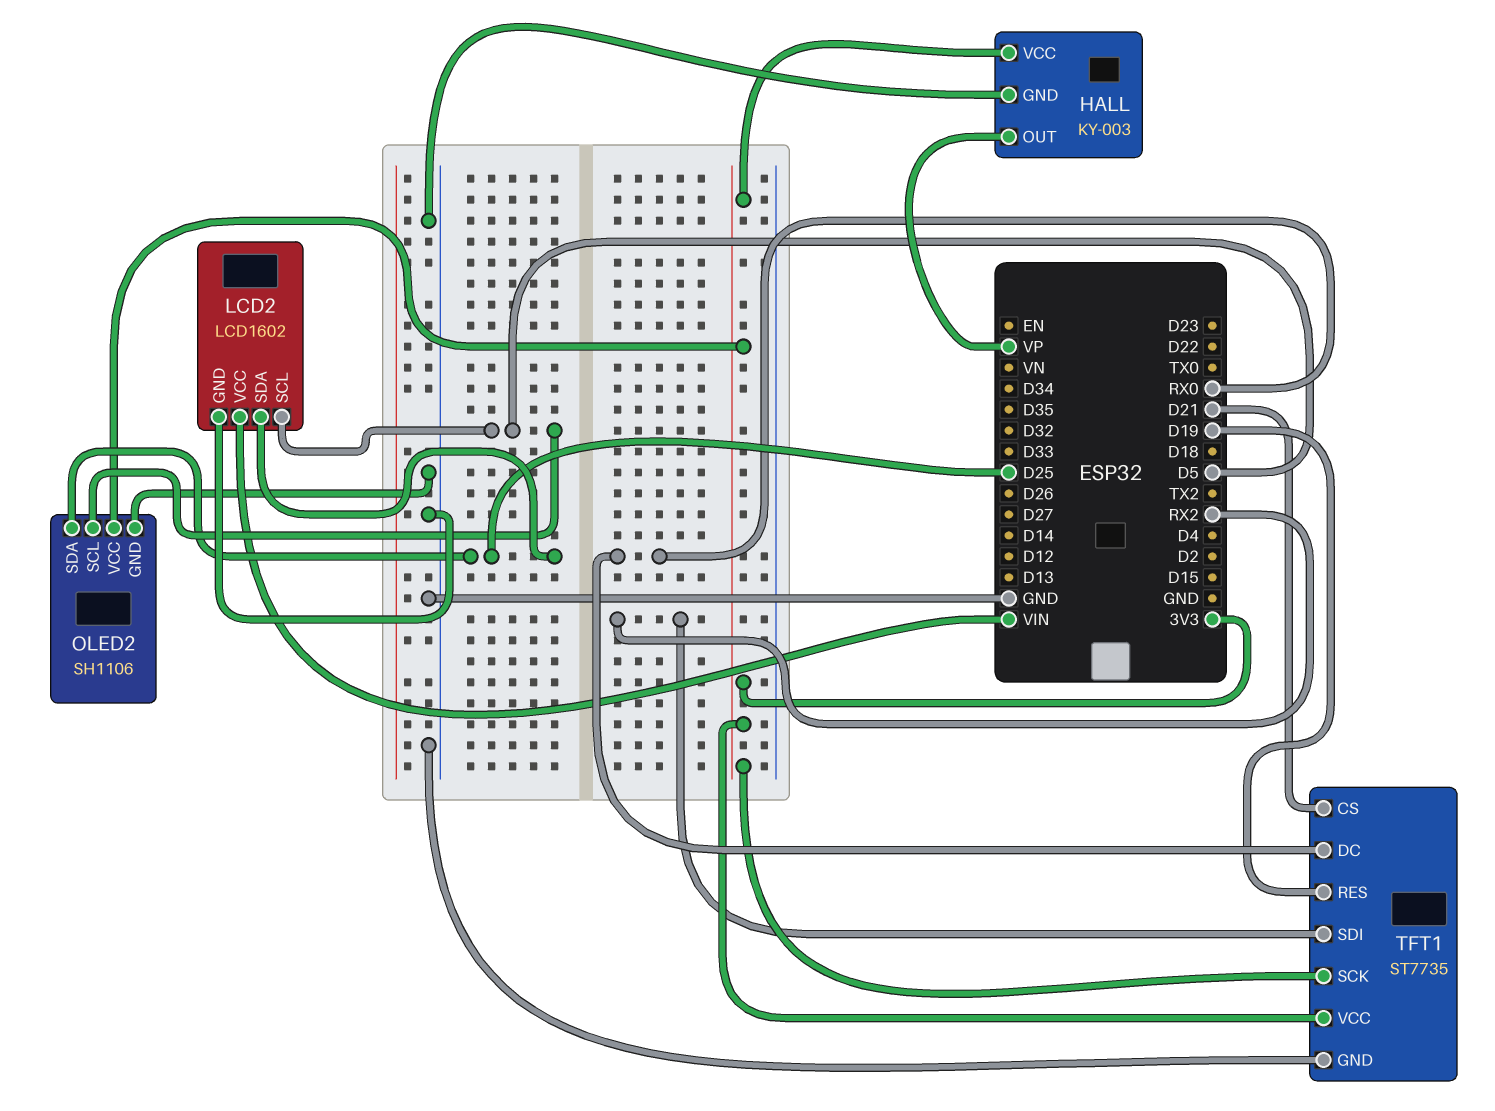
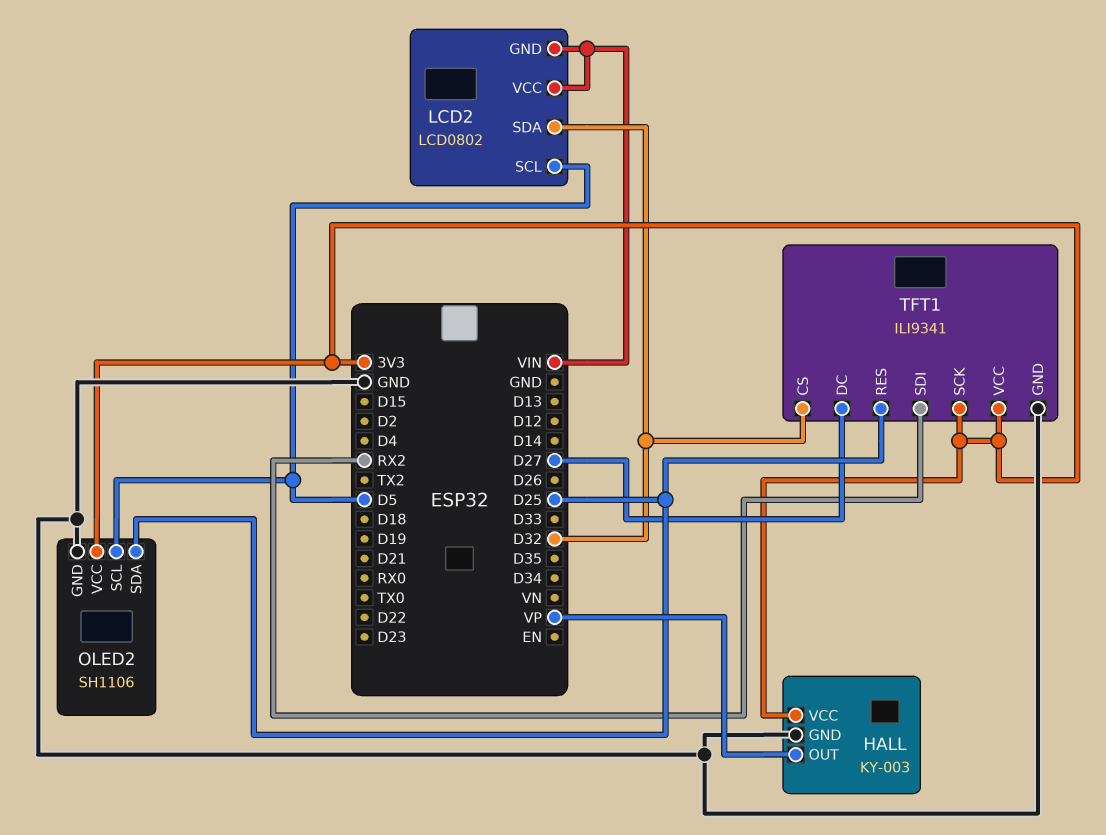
LCD2: LCD1602 -> LCD0802
LCD2 pin GND: GND -> VIN
LCD2 pin SDA: D25 -> D32
TFT1: ST7735 -> ILI9341
TFT1 pin CS: D21 -> D32
TFT1 pin DC: RX0 -> D27
TFT1 pin RES: D19 -> D25

